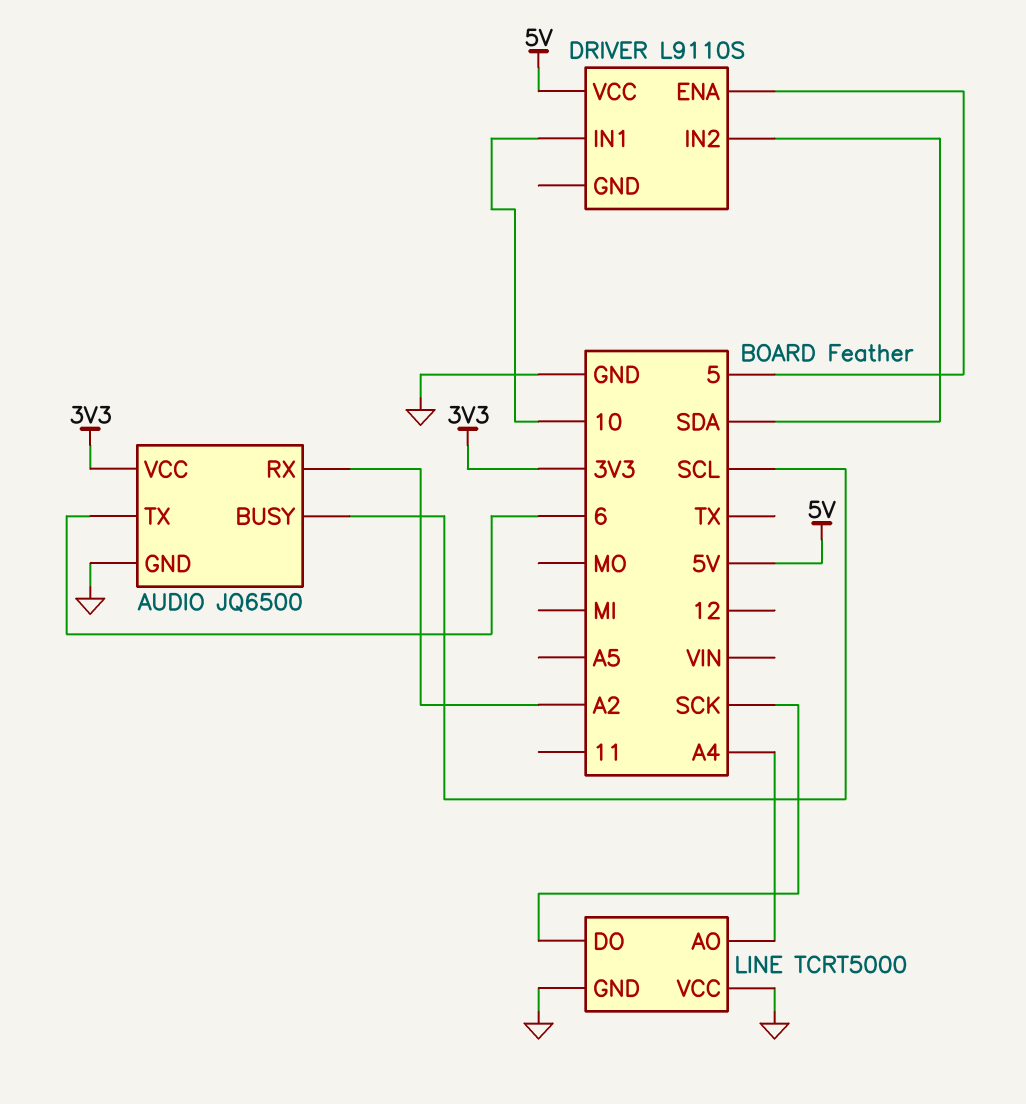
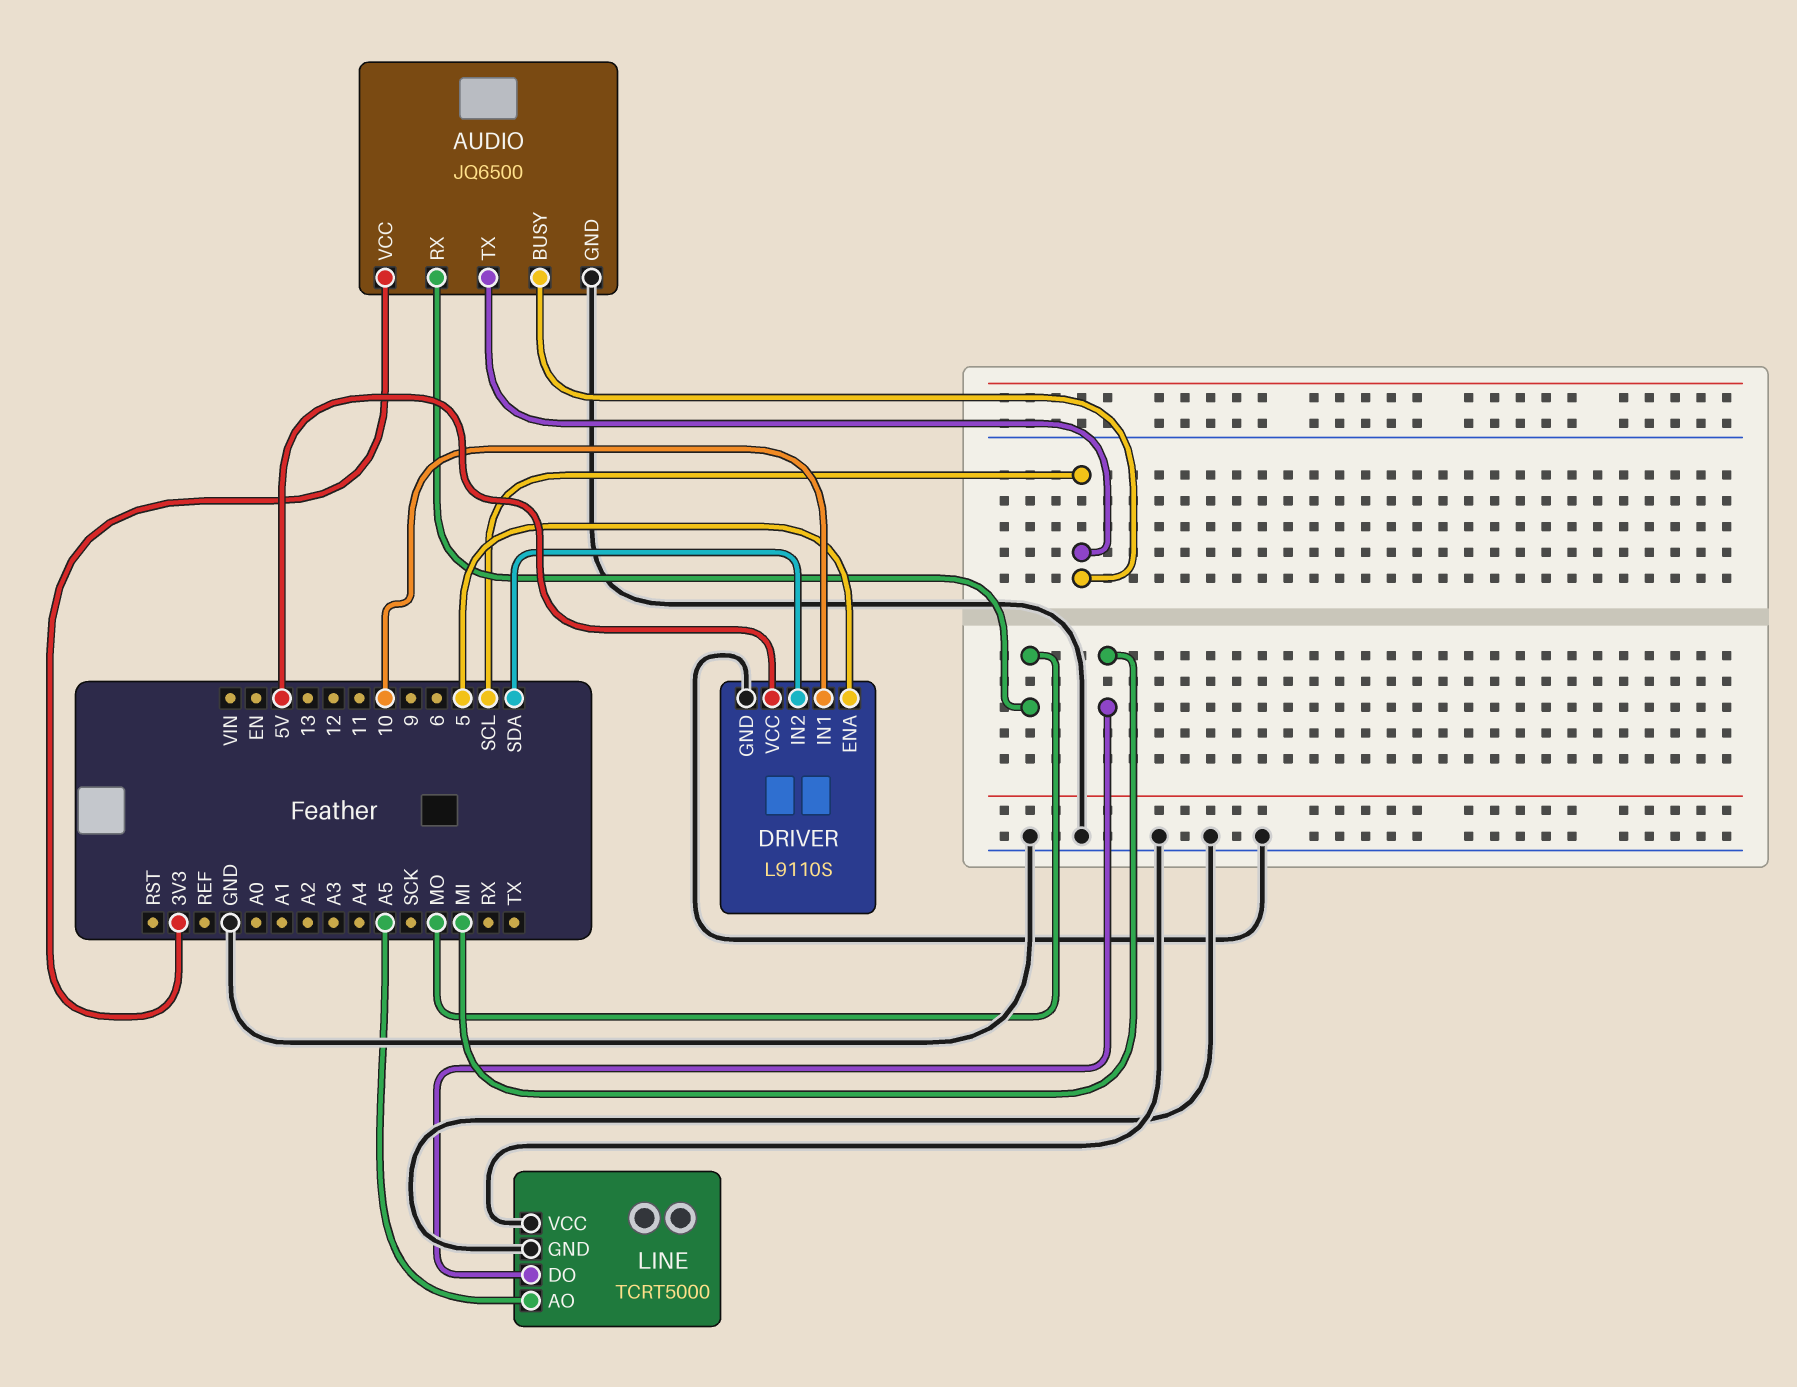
AUDIO pin RX: A2 -> MO
AUDIO pin TX: 6 -> SCL
DRIVER pin GND: none -> GND
LINE pin AO: A4 -> A5
LINE pin DO: SCK -> MI

